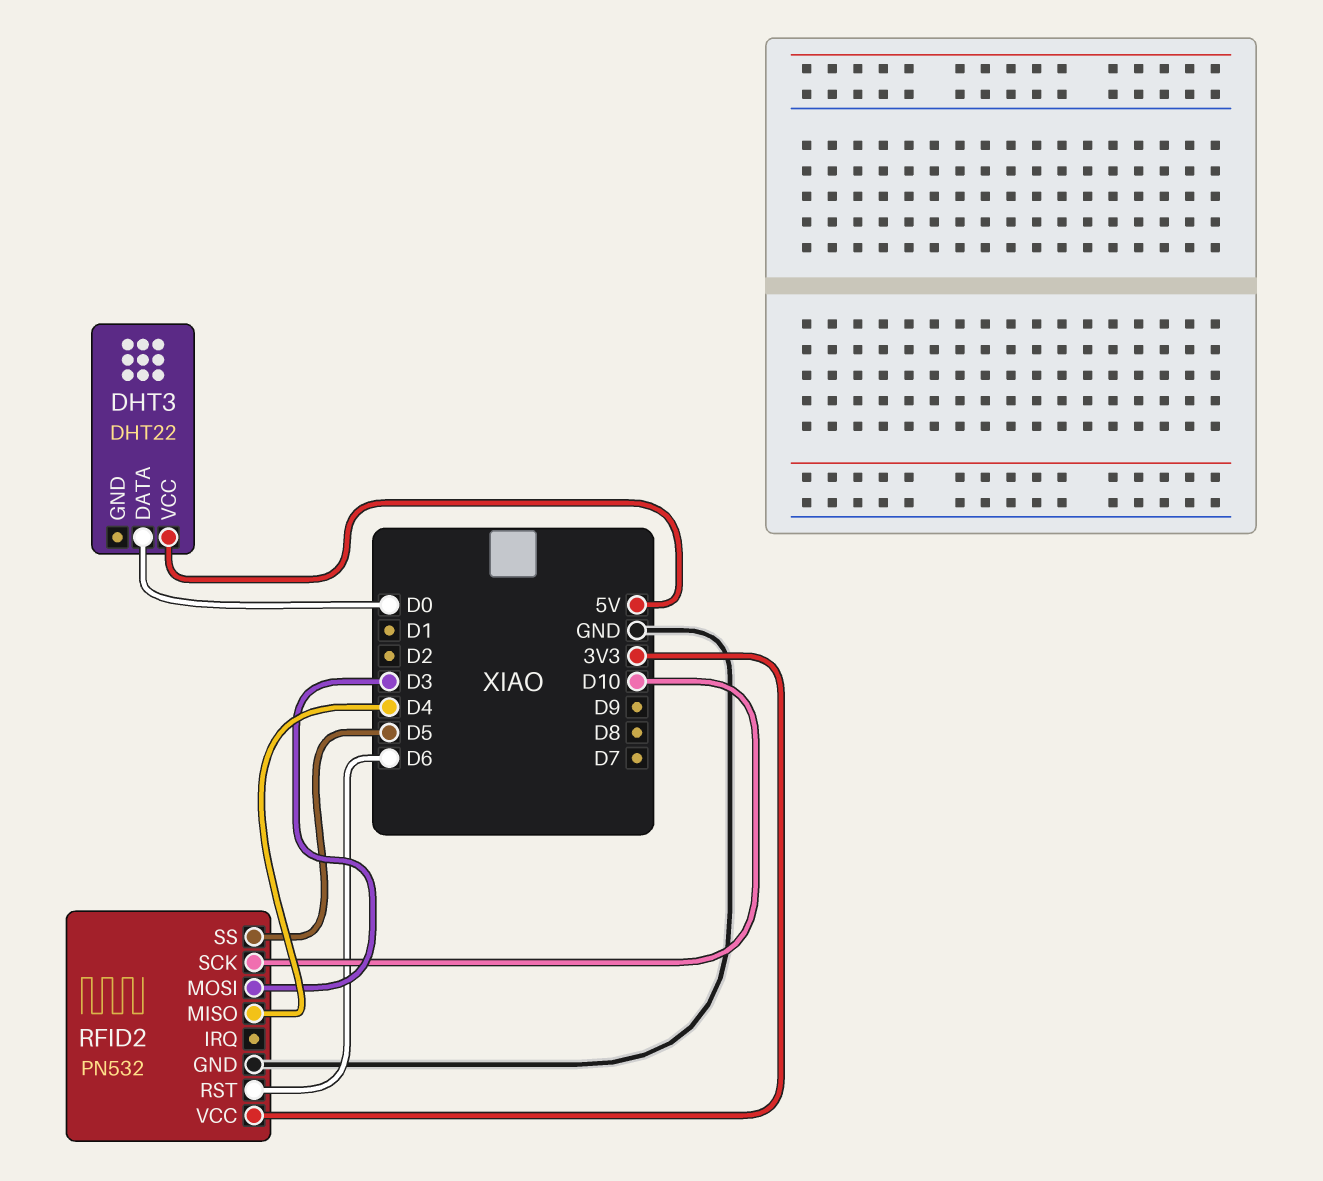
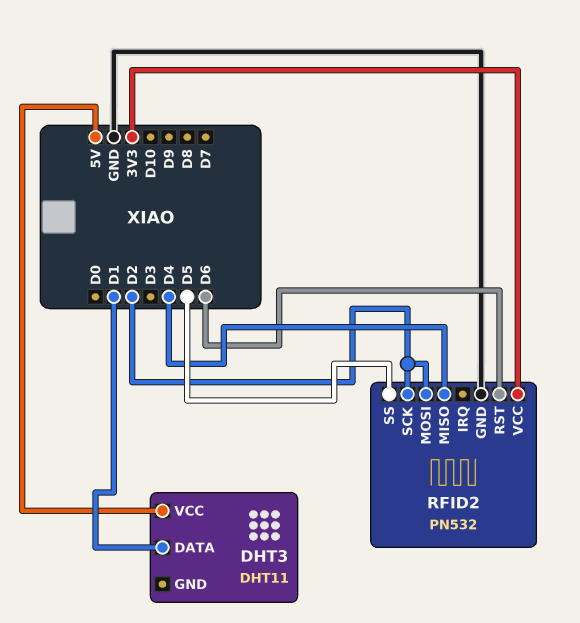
DHT3: DHT22 -> DHT11
DHT3 pin DATA: D0 -> D1
RFID2 pin MOSI: D3 -> D2
RFID2 pin SCK: D10 -> D2

